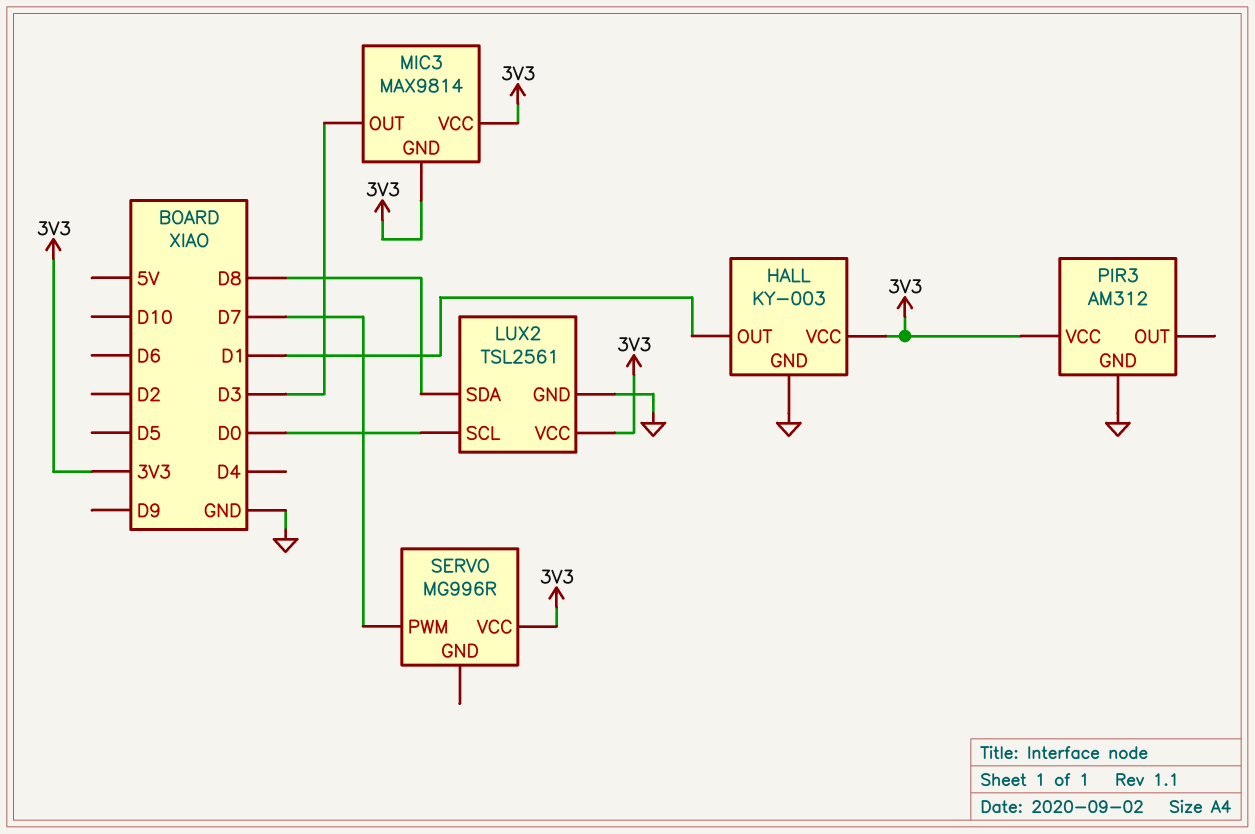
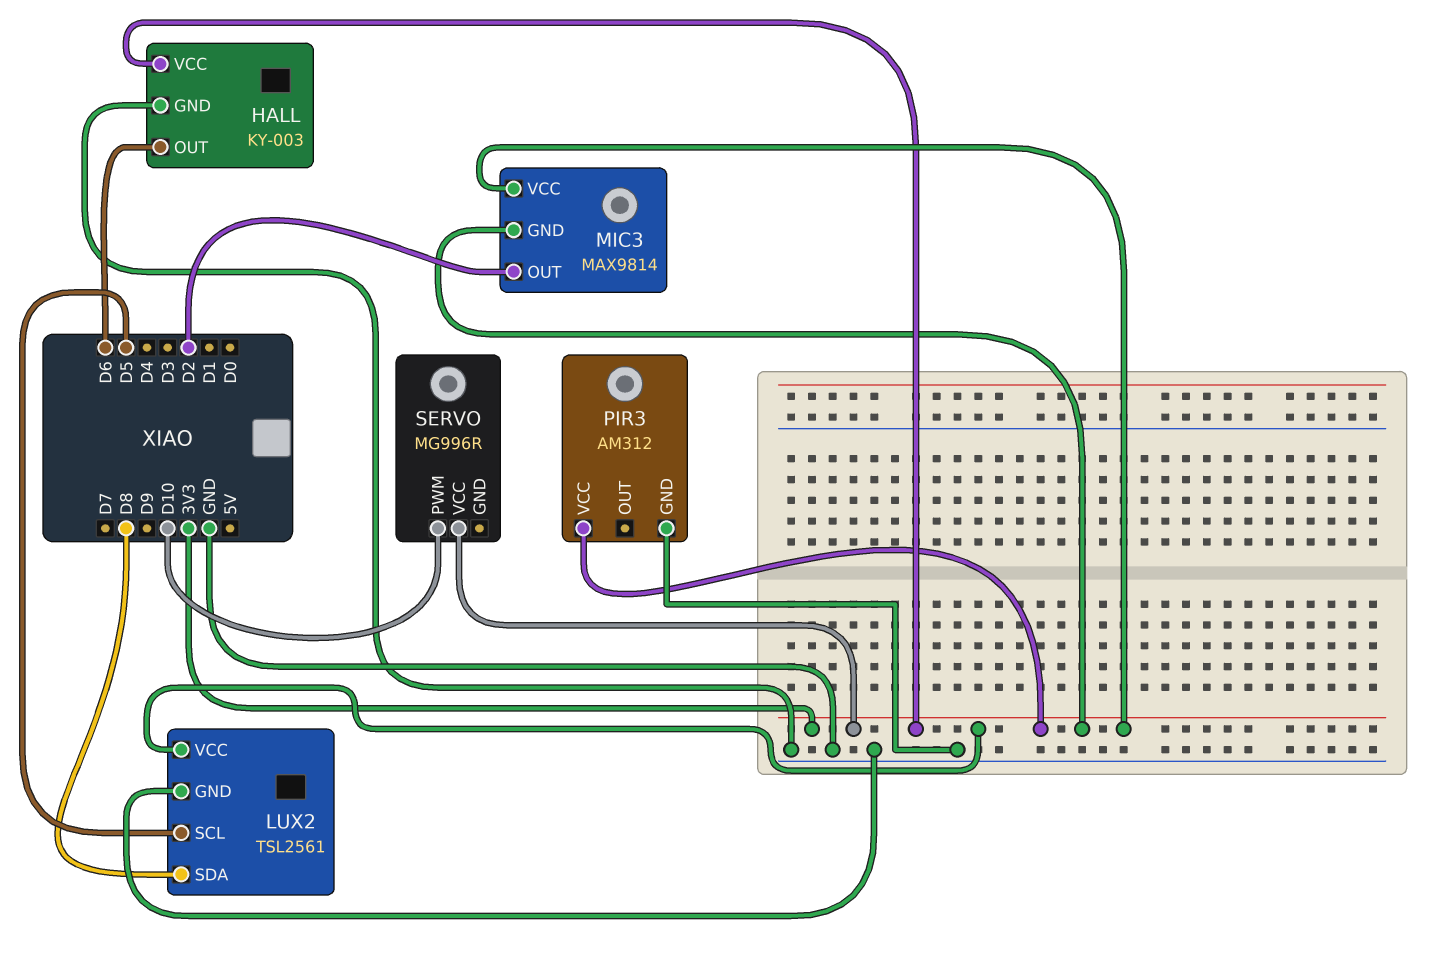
HALL pin OUT: D1 -> D6
LUX2 pin SCL: D0 -> D5
MIC3 pin OUT: D3 -> D2
SERVO pin PWM: D7 -> D10

